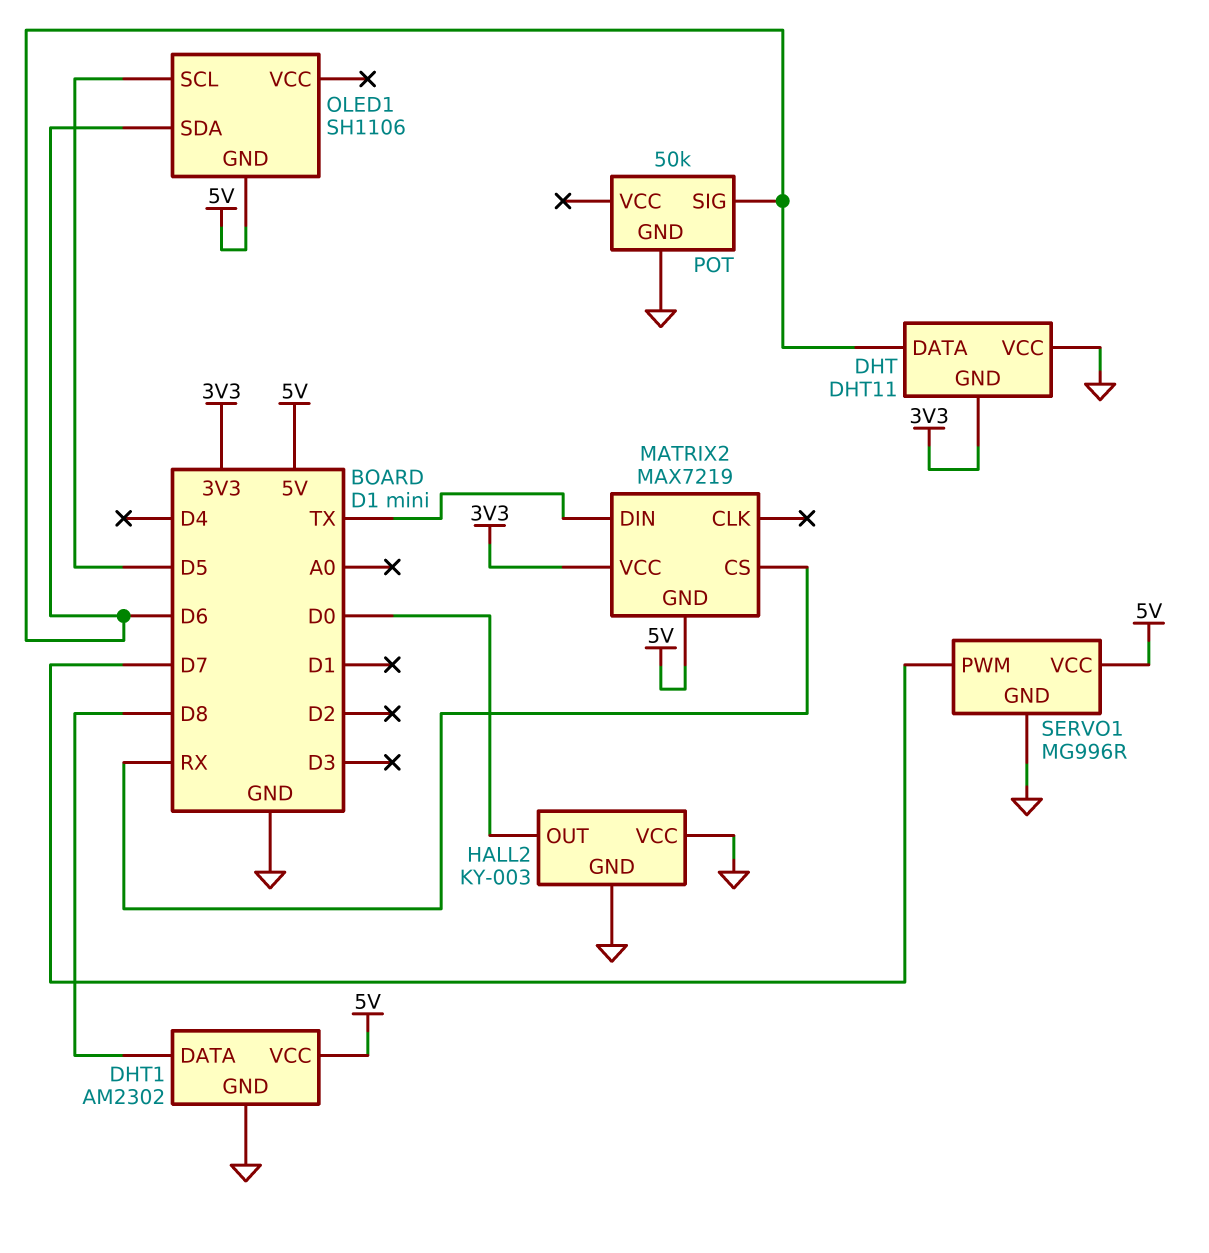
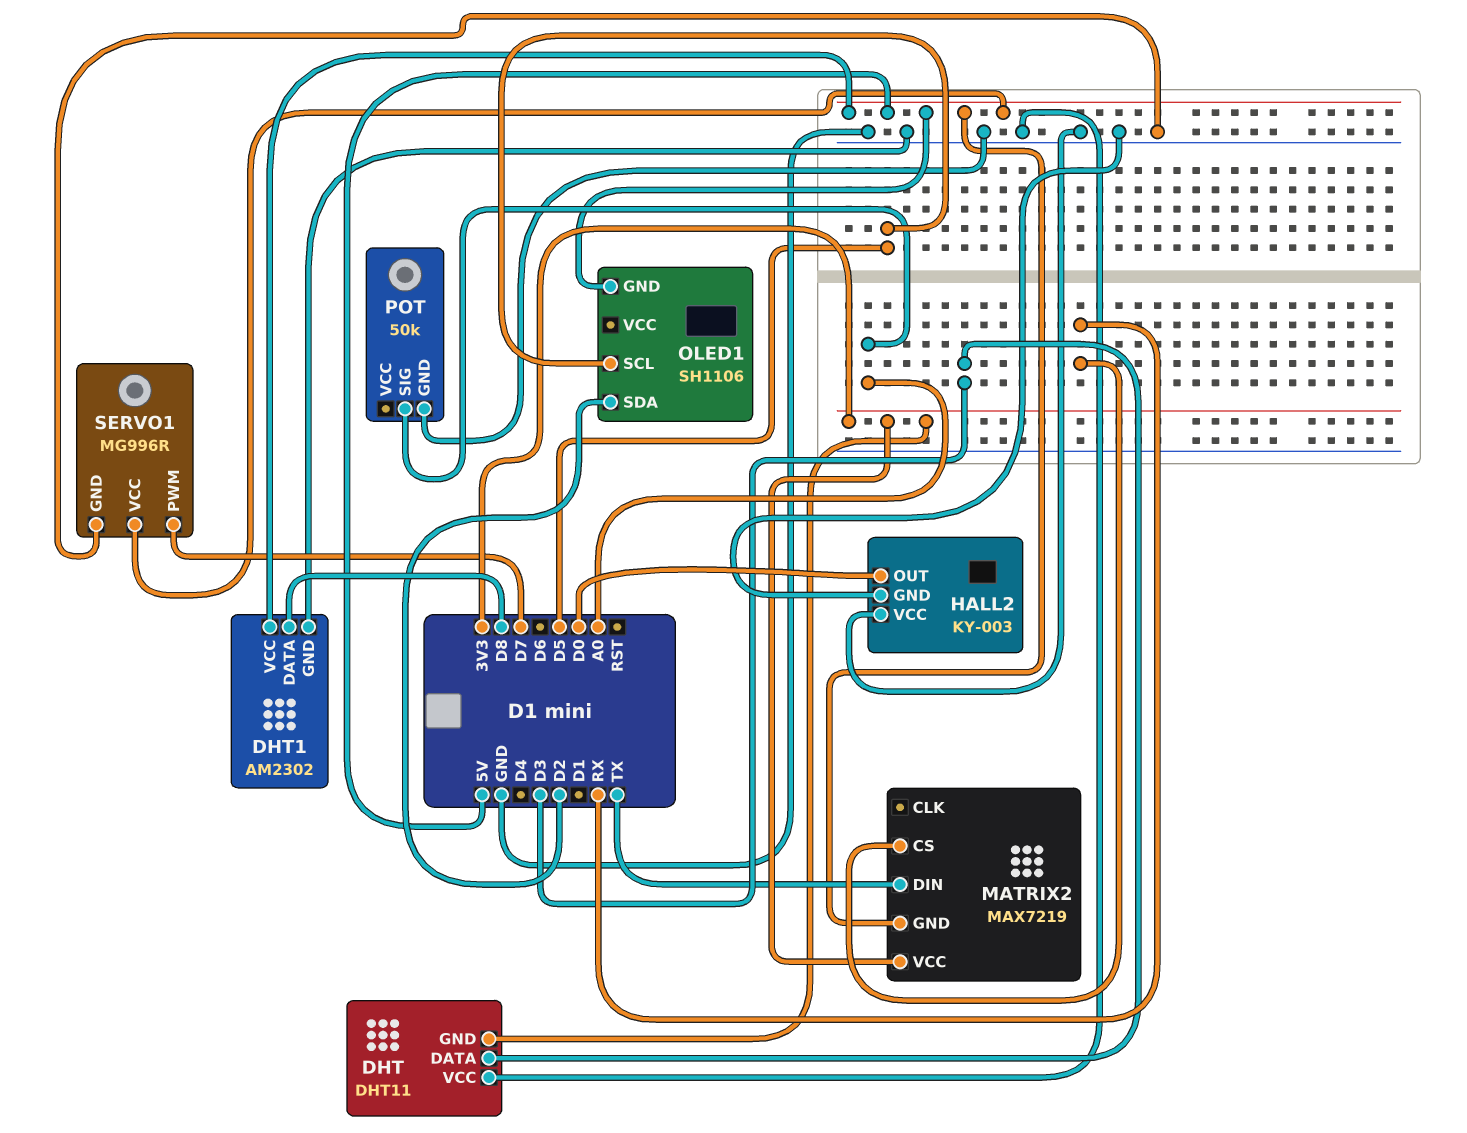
DHT pin DATA: D6 -> D3
OLED1 pin SDA: D6 -> D2
POT pin SIG: D6 -> A0

